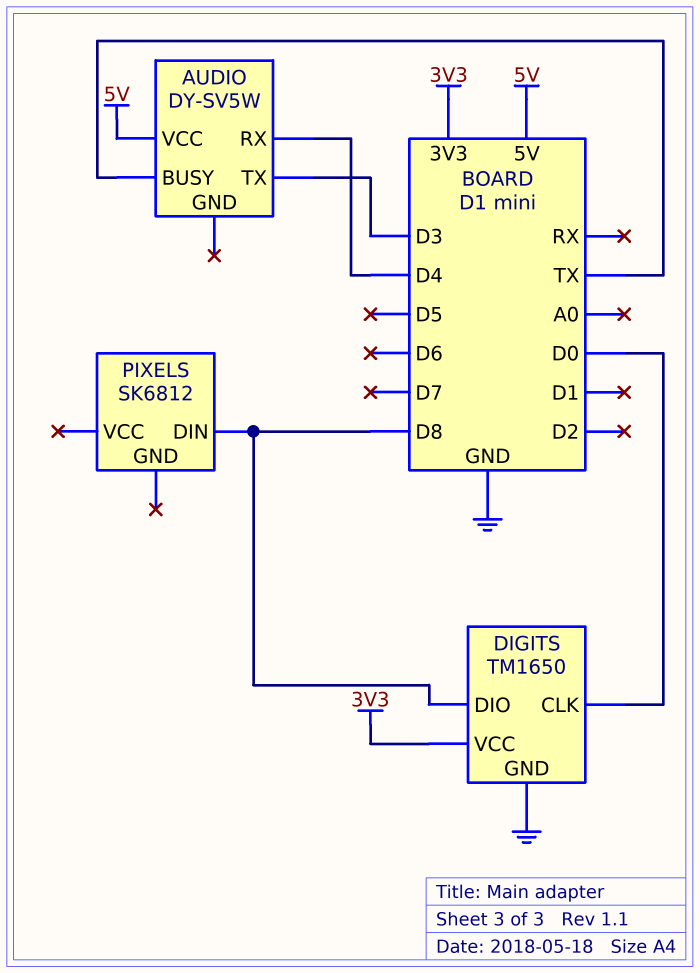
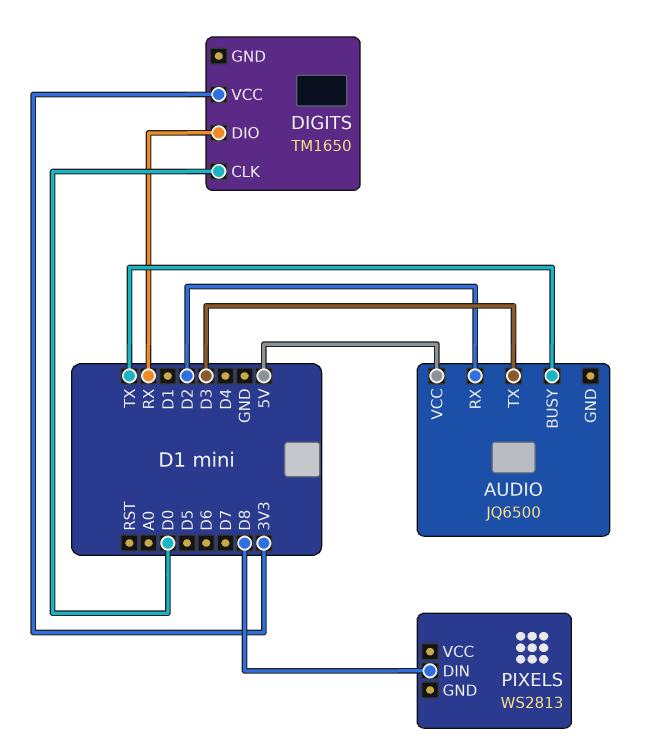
AUDIO: DY-SV5W -> JQ6500
AUDIO pin RX: D4 -> D2
DIGITS pin DIO: D8 -> RX
DIGITS pin GND: GND -> none
PIXELS: SK6812 -> WS2813

